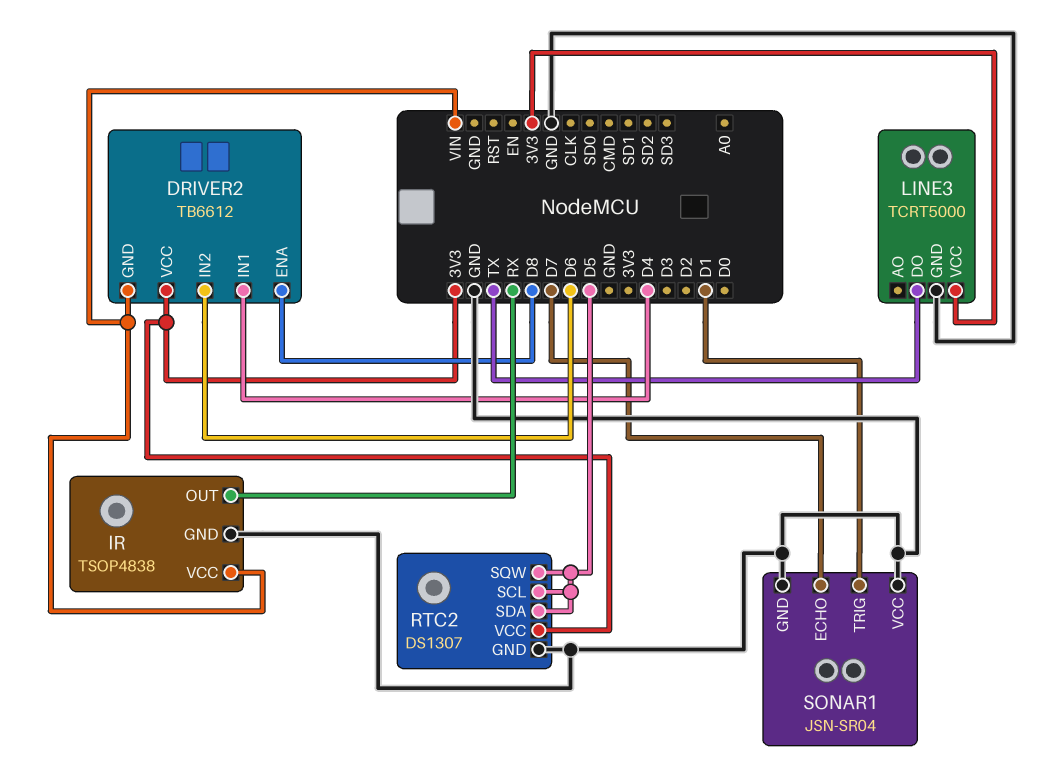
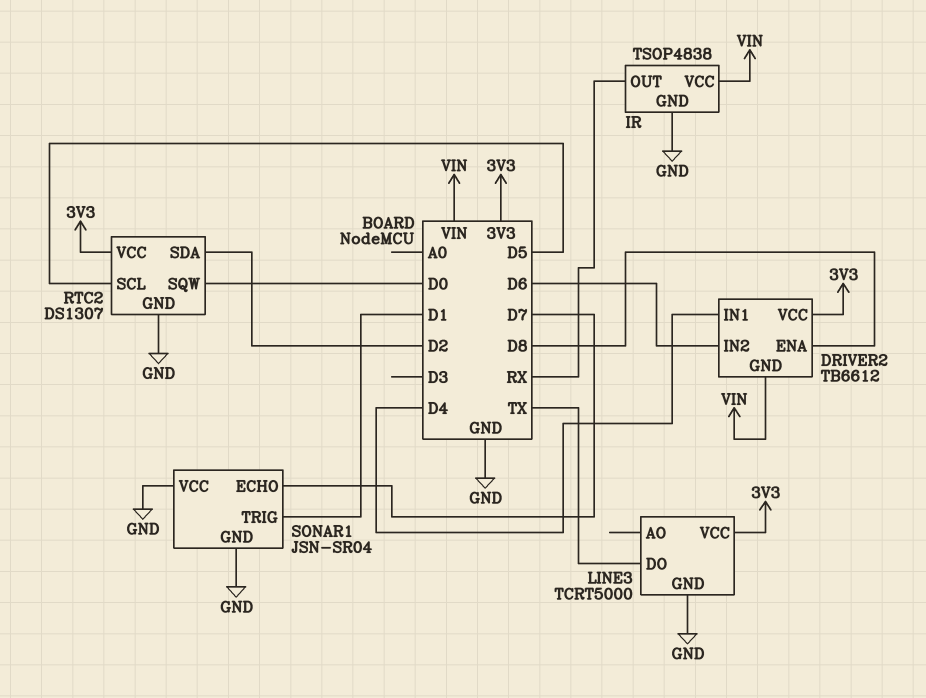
RTC2 pin SDA: D5 -> D2
RTC2 pin SQW: D5 -> D0

